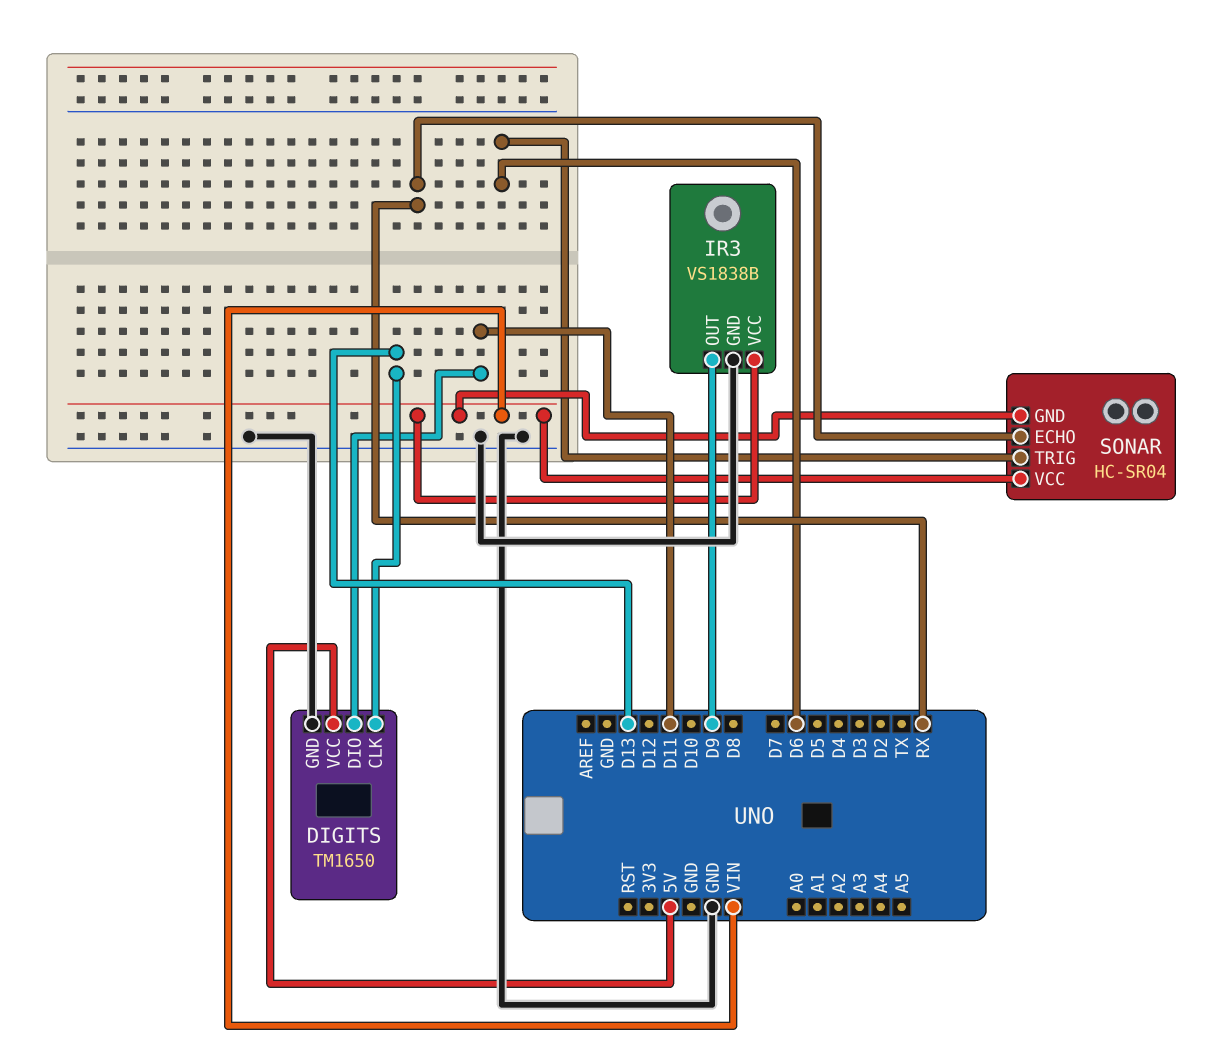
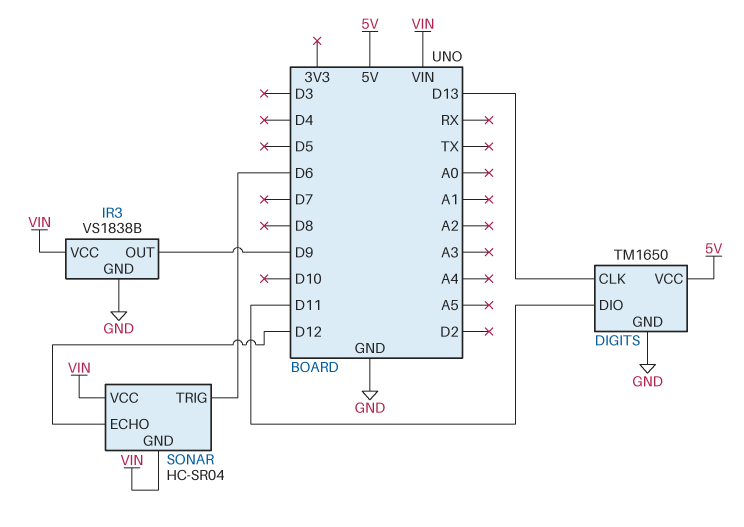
SONAR pin ECHO: RX -> D12

